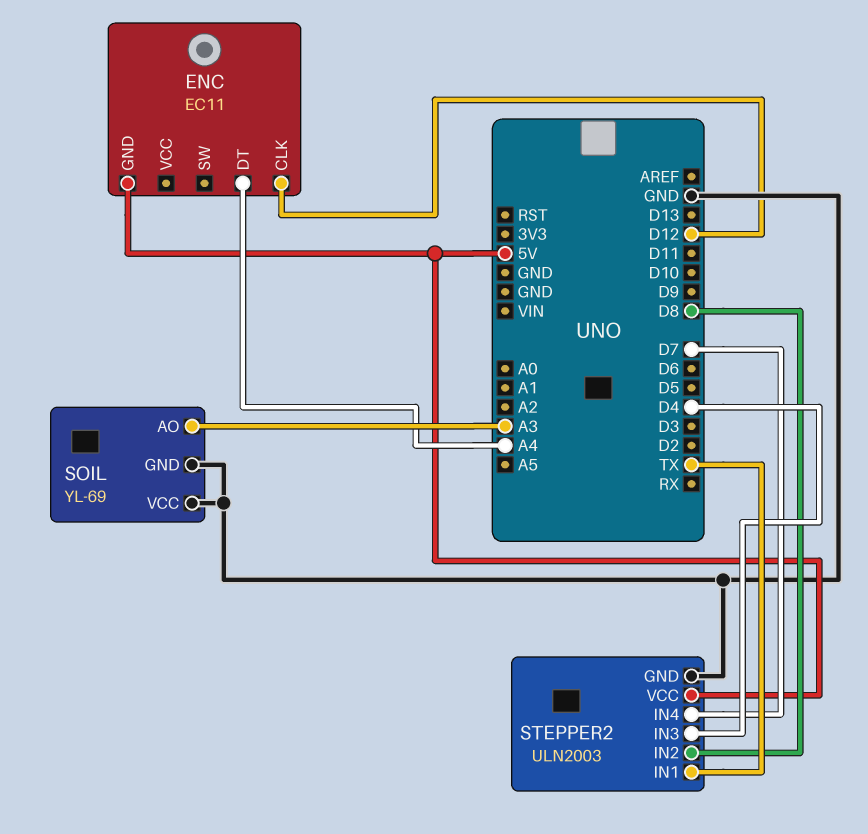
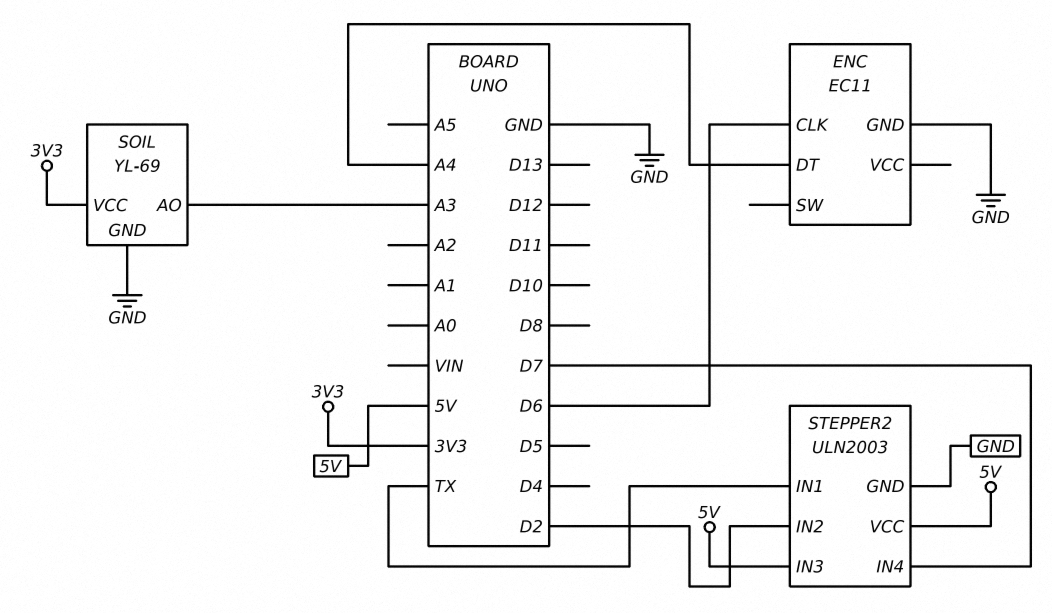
ENC pin CLK: D12 -> D6
ENC pin GND: 5V -> GND
SOIL pin VCC: GND -> 3V3
STEPPER2 pin IN2: D8 -> D2
STEPPER2 pin IN3: D4 -> 5V

